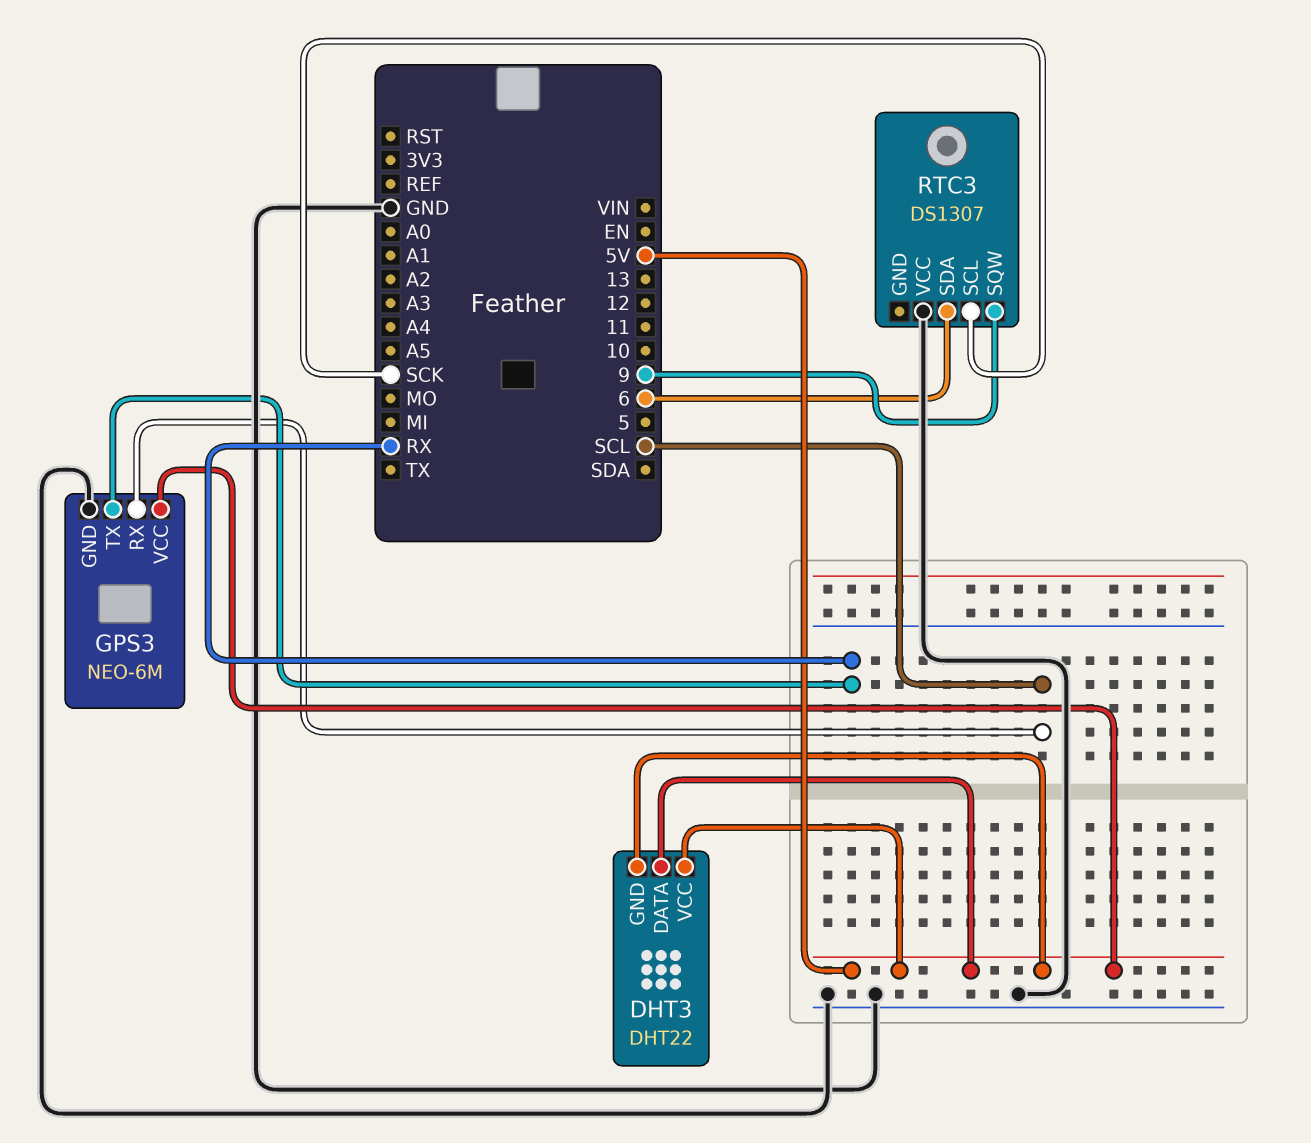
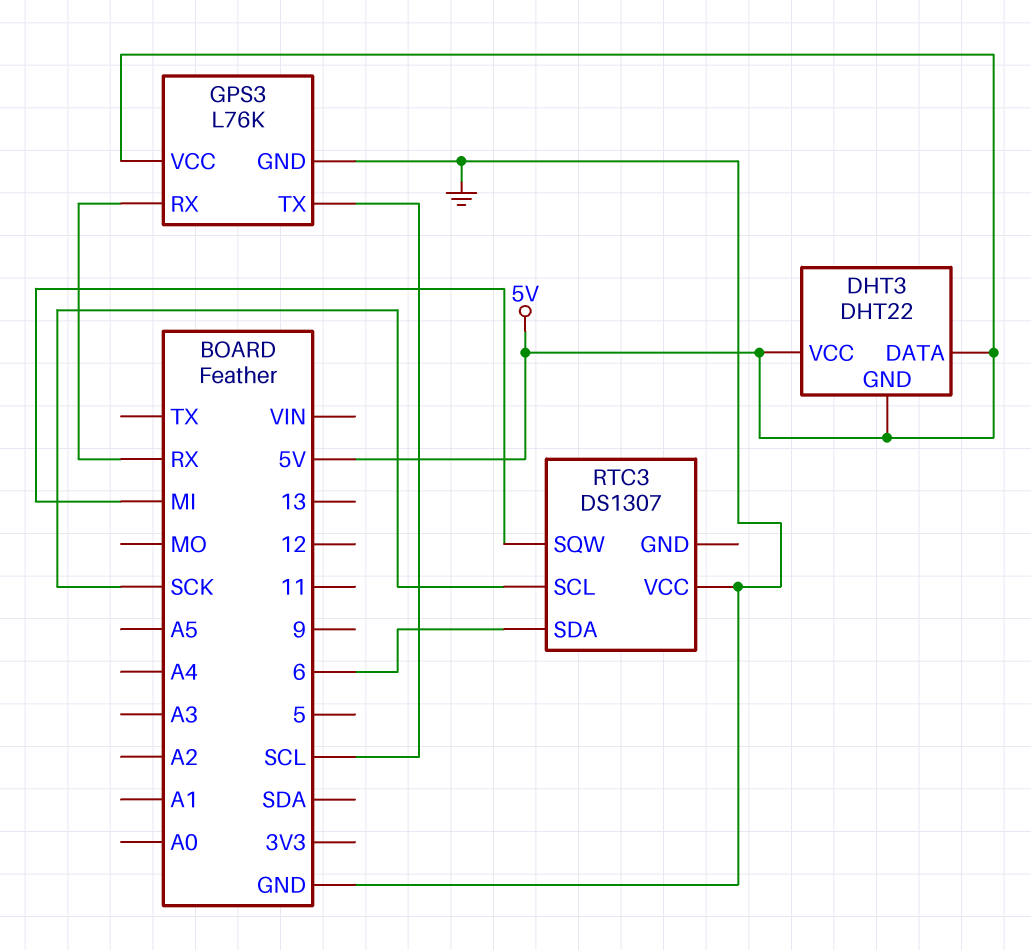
GPS3: NEO-6M -> L76K
GPS3 pin RX: SCL -> RX
GPS3 pin TX: RX -> SCL
RTC3 pin SQW: 9 -> MI

